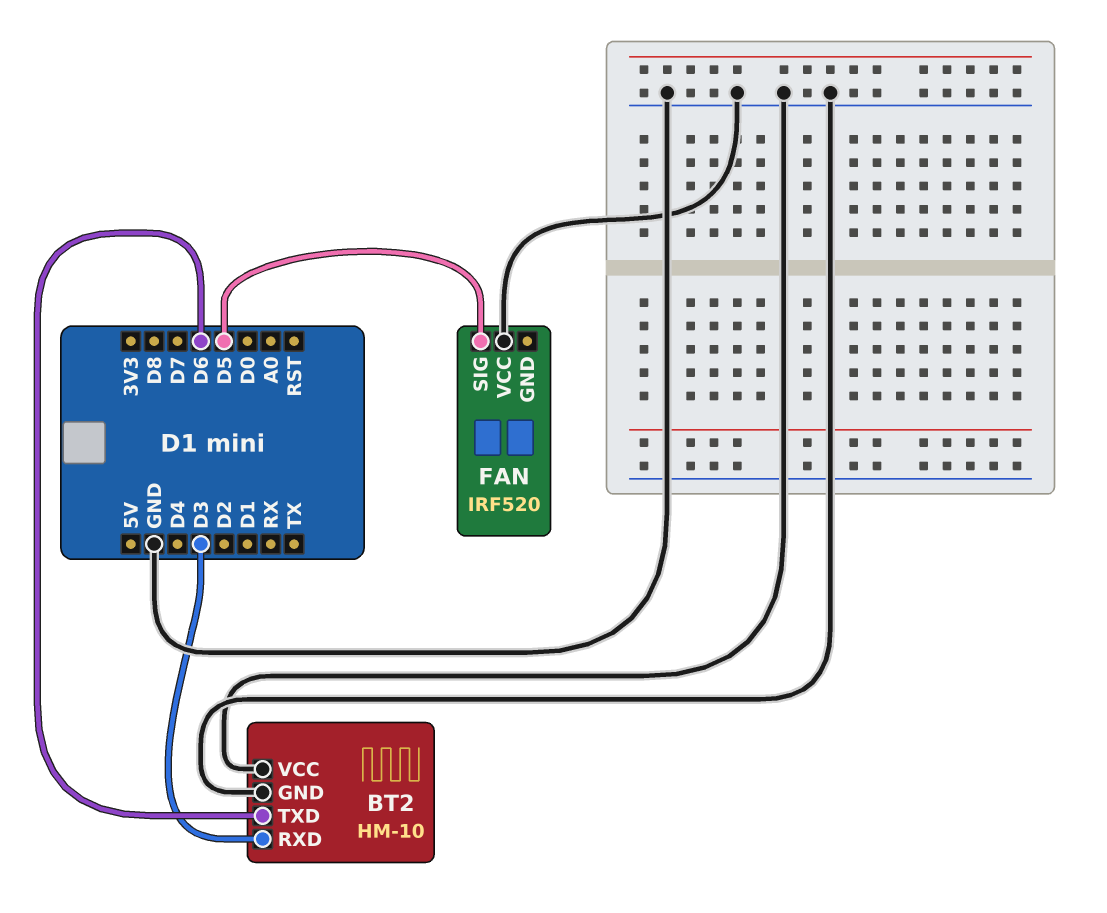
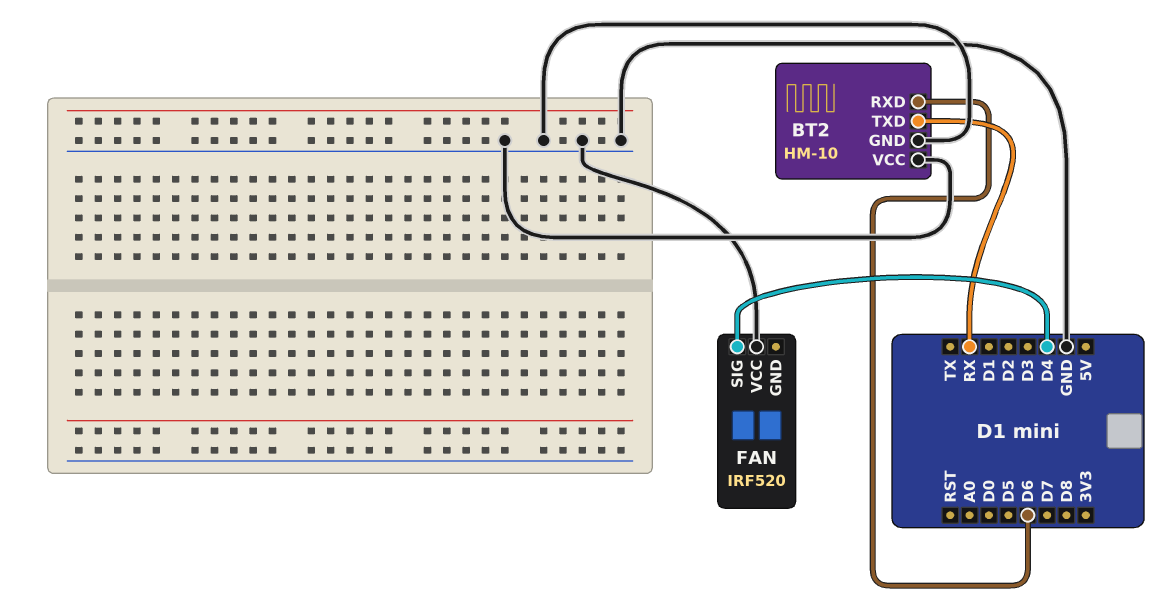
BT2 pin RXD: D3 -> D6
BT2 pin TXD: D6 -> RX
FAN pin SIG: D5 -> D4

